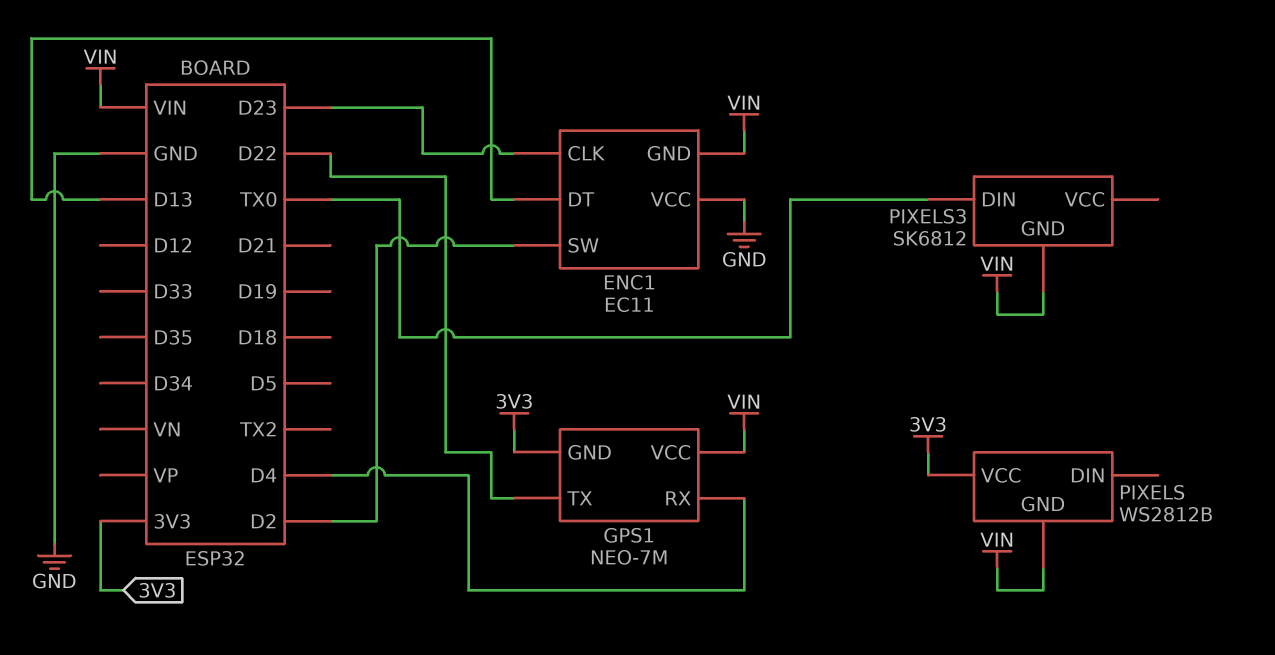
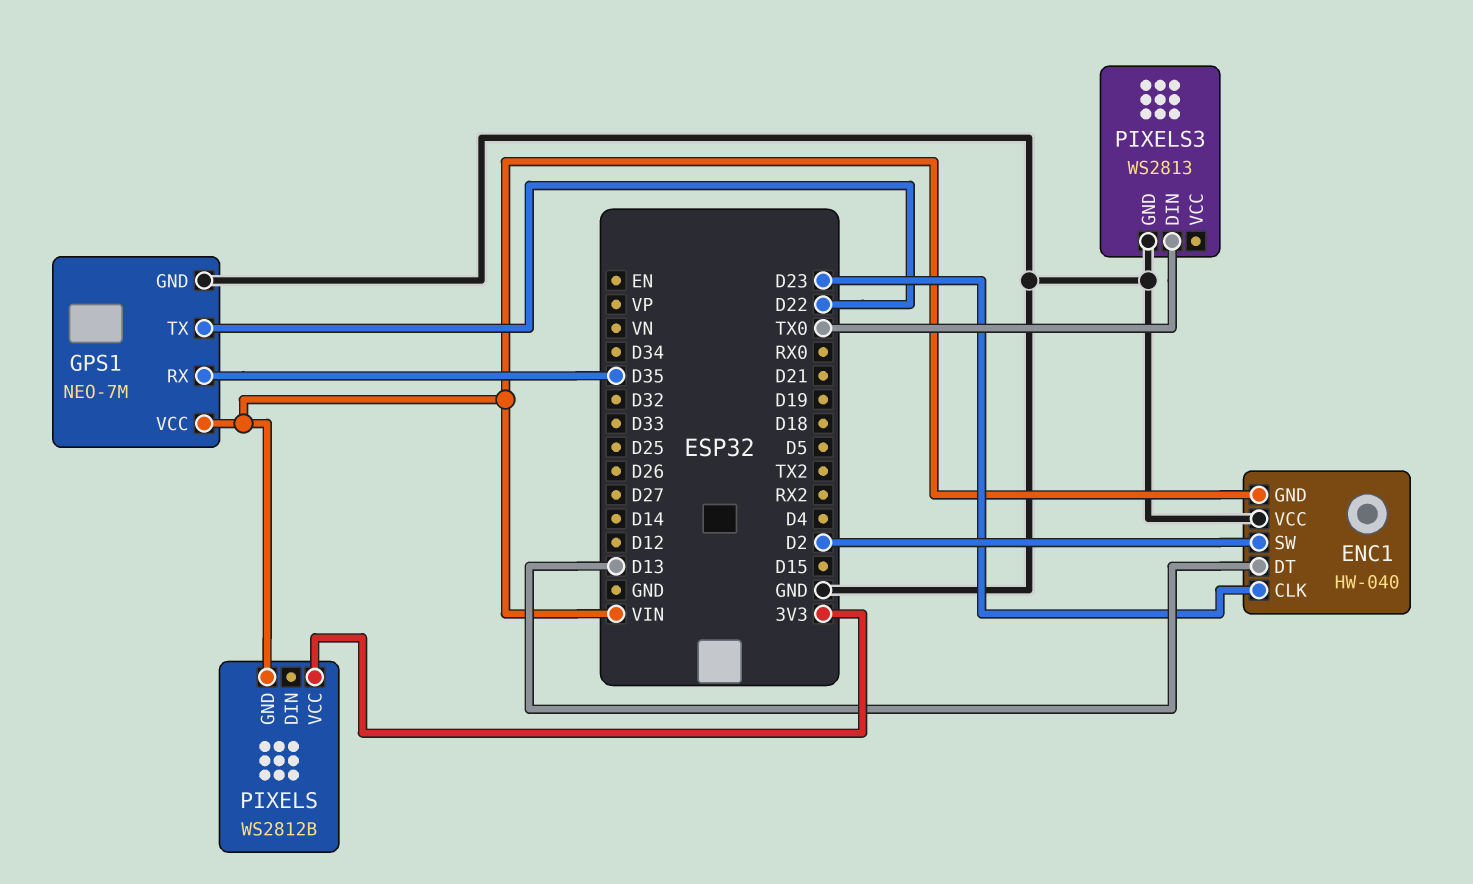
ENC1: EC11 -> HW-040
GPS1 pin GND: 3V3 -> GND
GPS1 pin RX: D4 -> D35
PIXELS3: SK6812 -> WS2813
PIXELS3 pin GND: VIN -> GND

